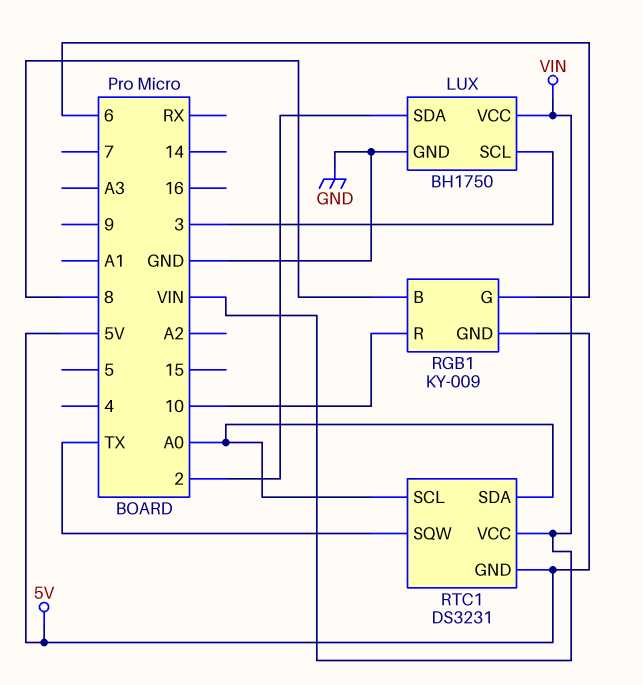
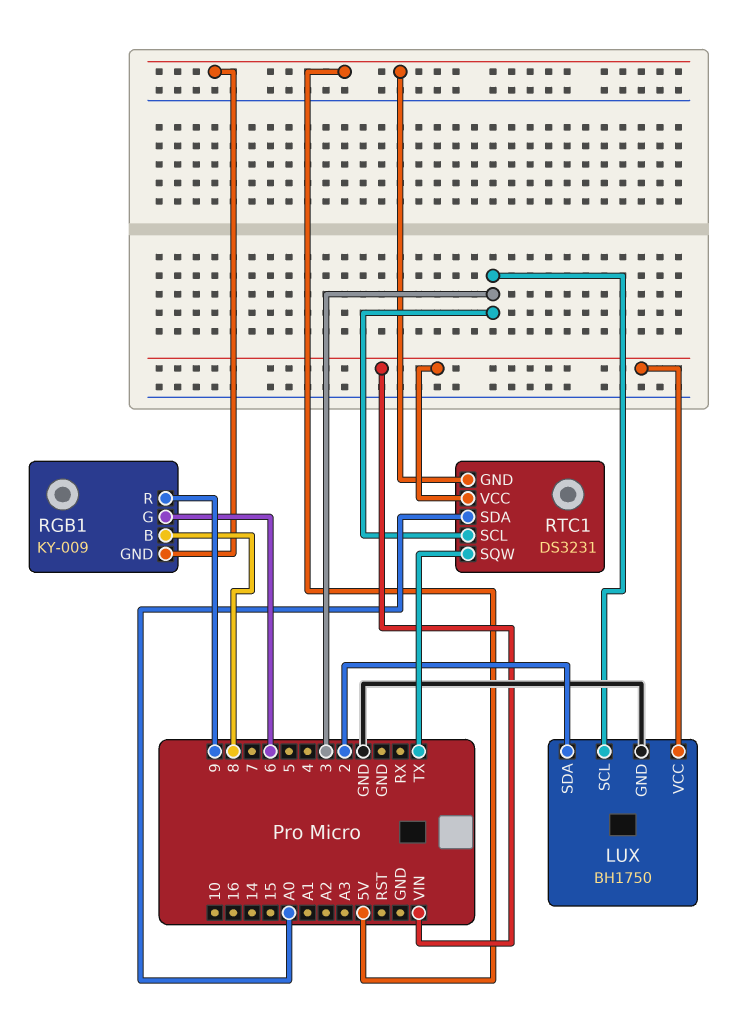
RGB1 pin R: 10 -> 9
RTC1 pin SCL: A0 -> 3

